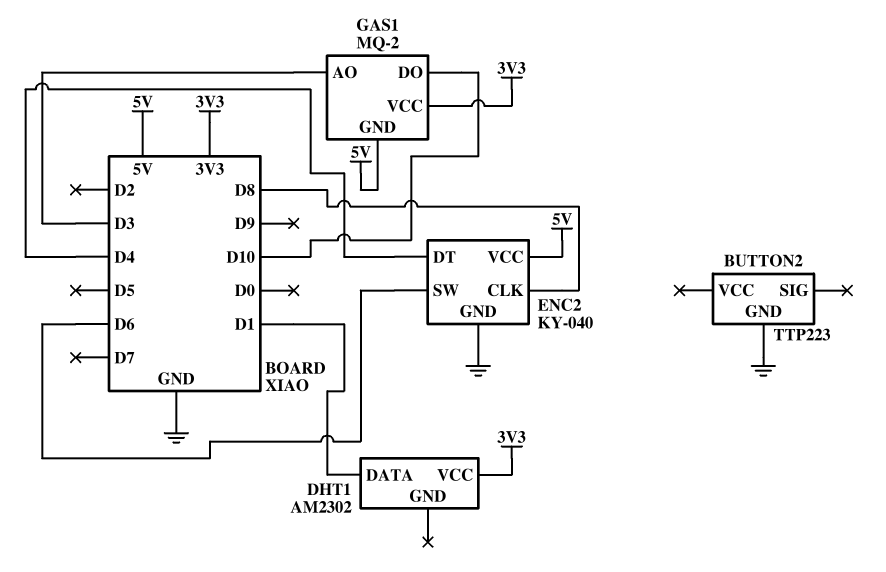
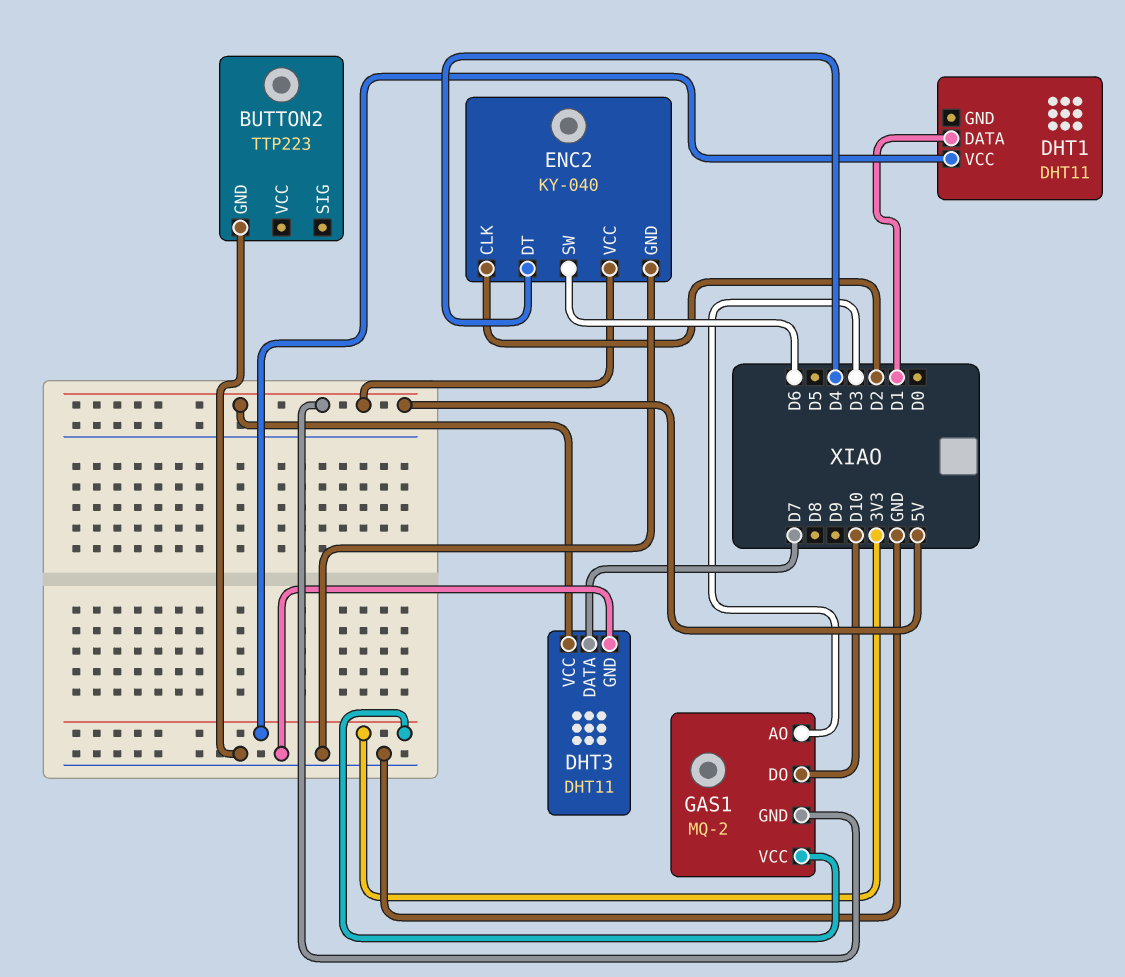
DHT1: AM2302 -> DHT11
DHT3: none -> DHT11
DHT3 pin DATA: none -> D7
DHT3 pin GND: none -> GND
DHT3 pin VCC: none -> 5V
ENC2 pin CLK: D8 -> D2

